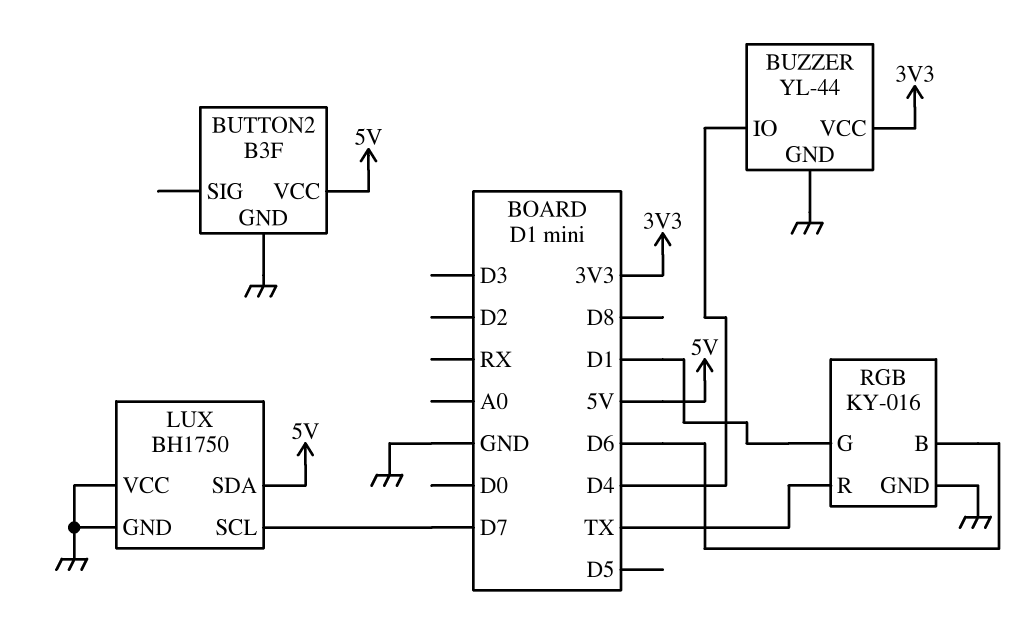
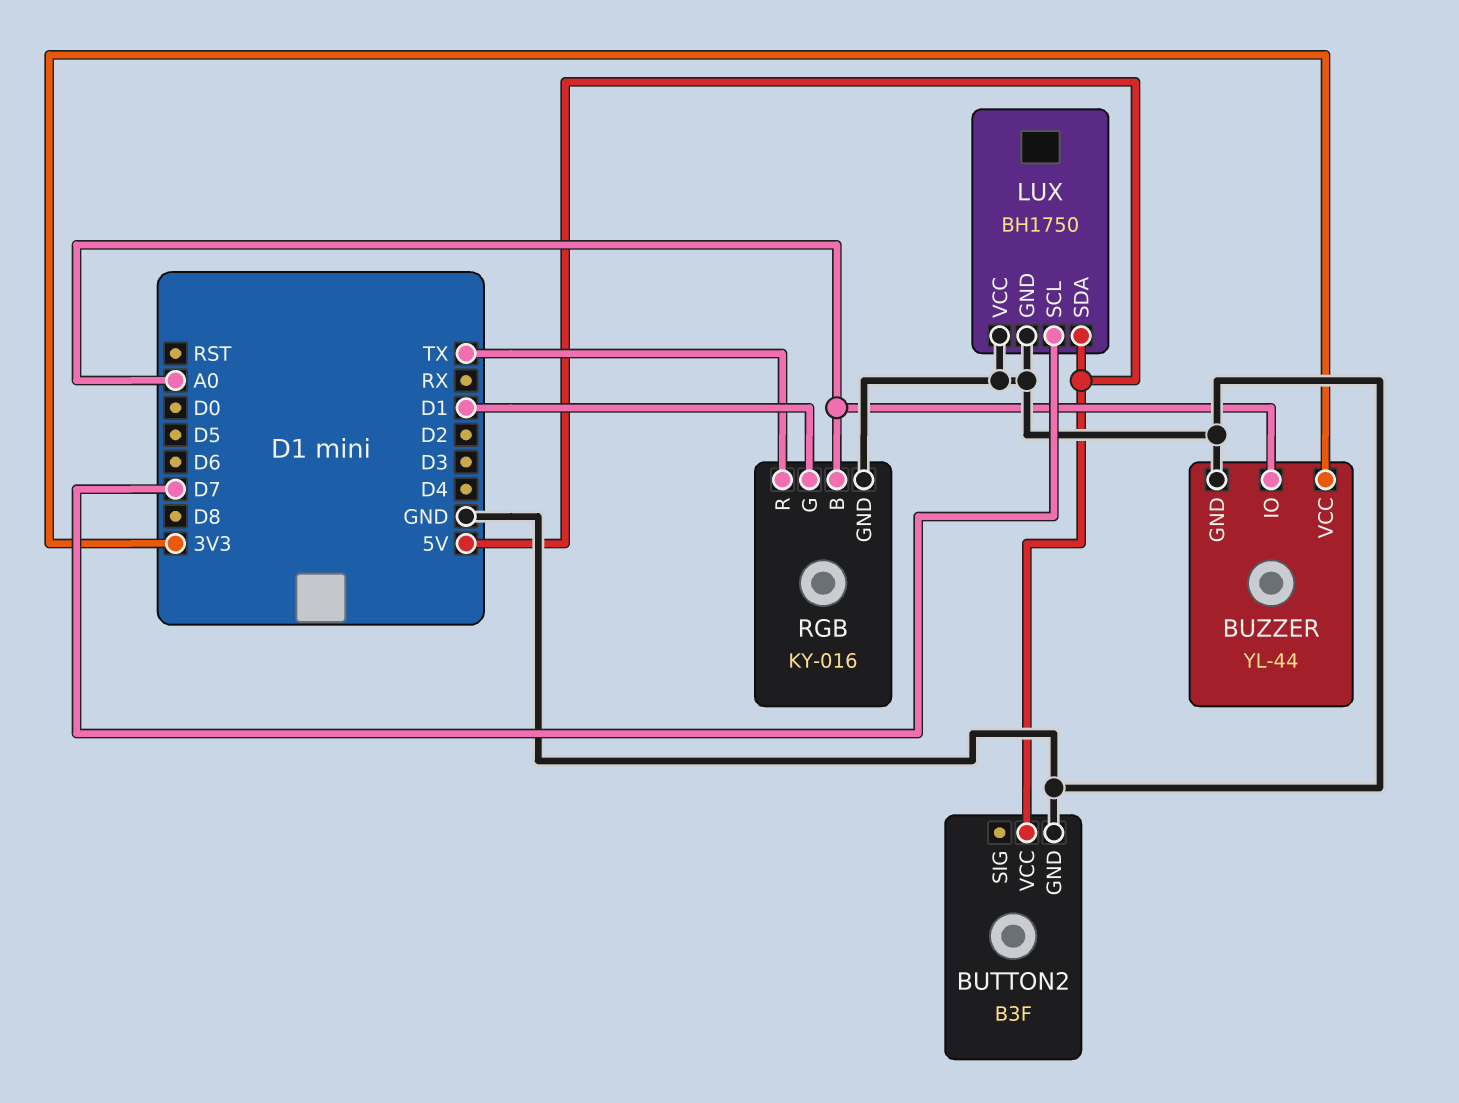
BUZZER pin IO: D4 -> A0
RGB pin B: D6 -> A0

